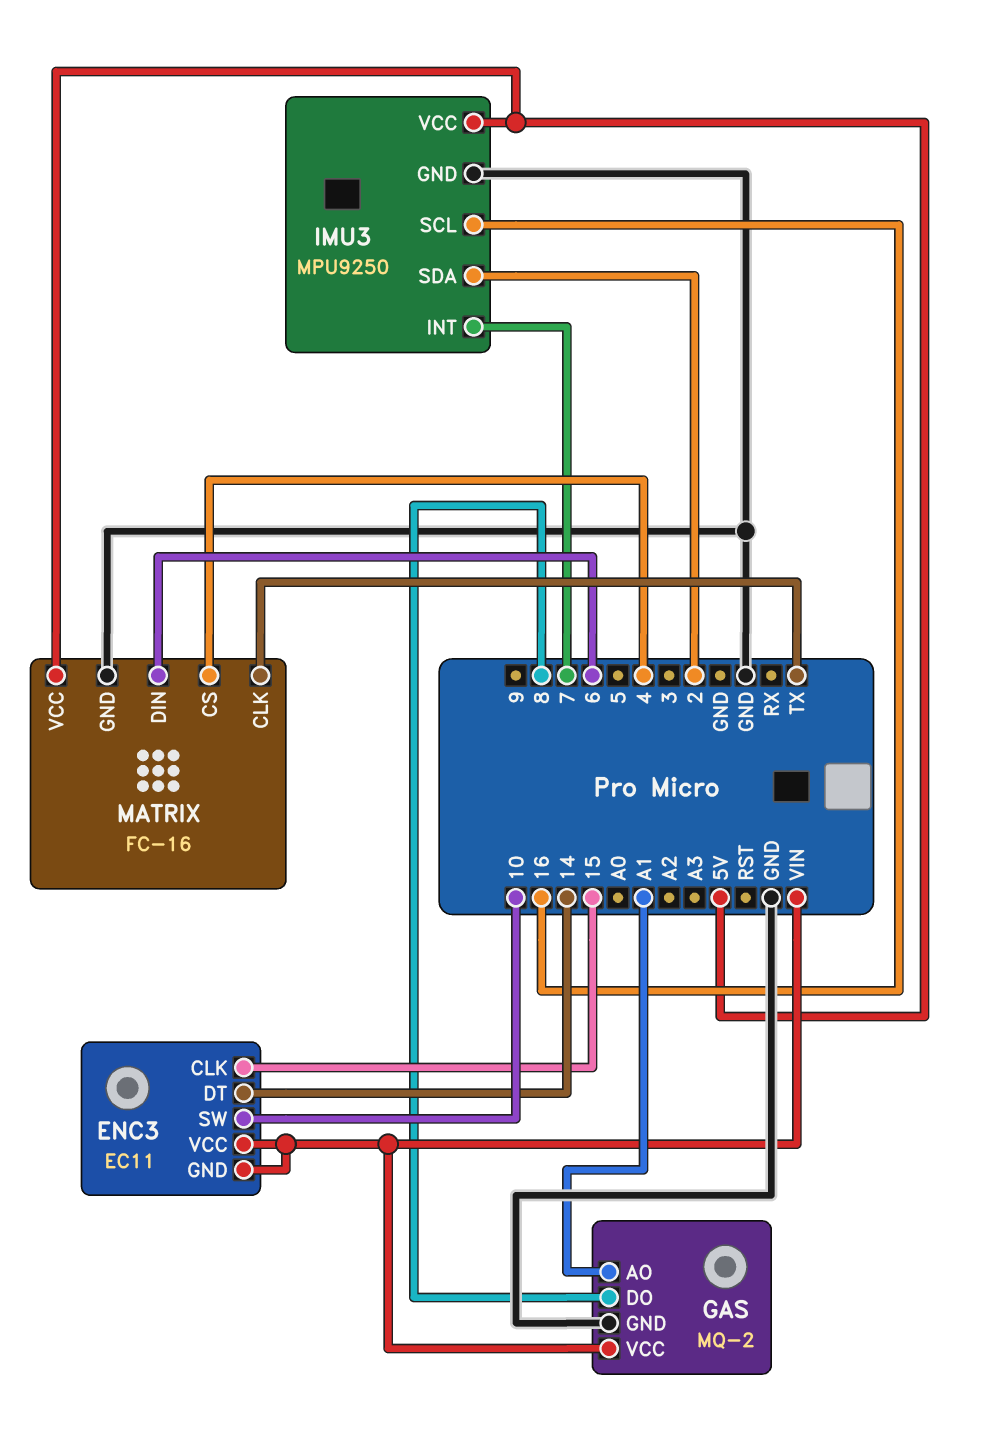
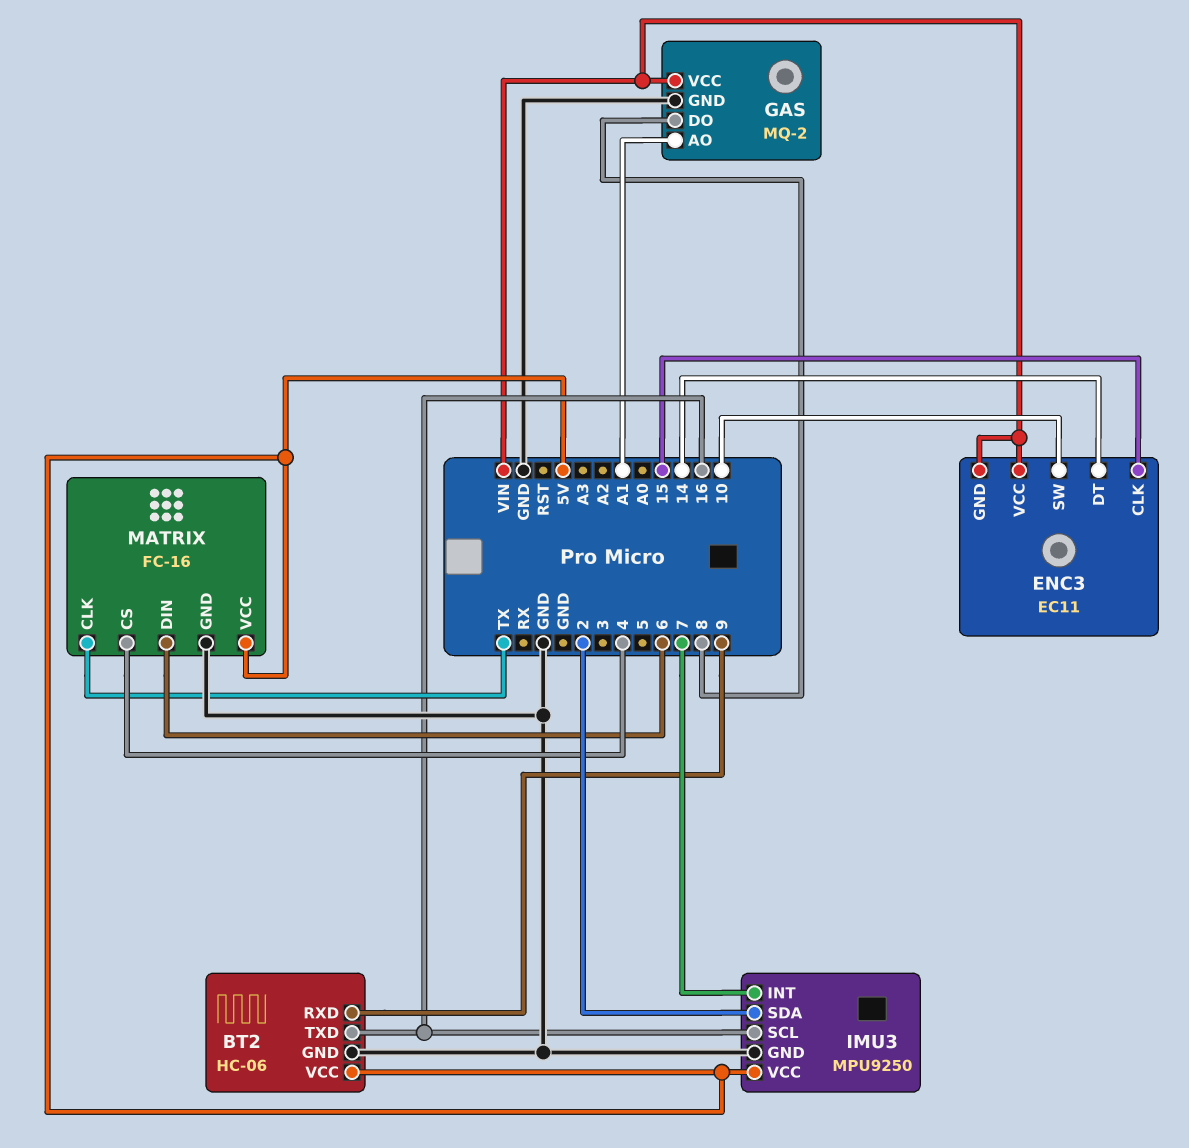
BT2: none -> HC-06
BT2 pin GND: none -> GND
BT2 pin RXD: none -> 9
BT2 pin TXD: none -> 16
BT2 pin VCC: none -> 5V

